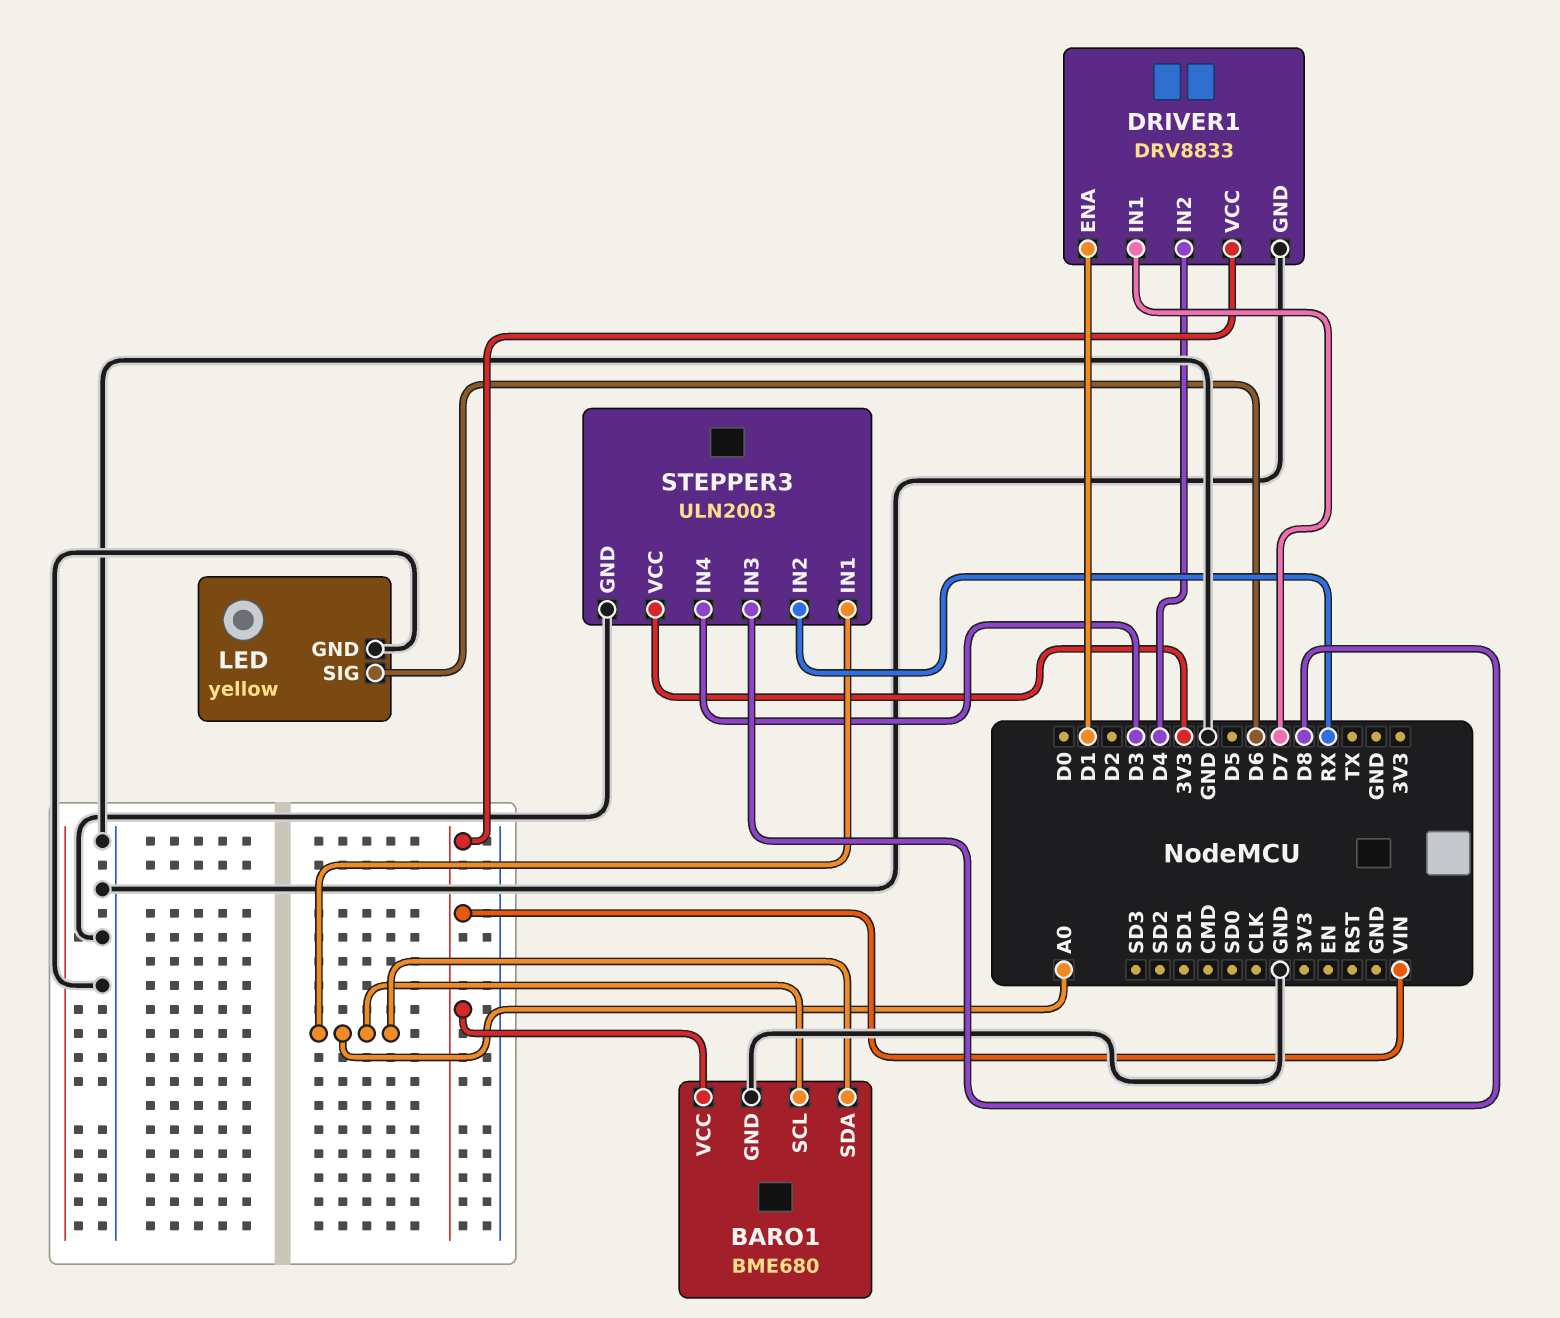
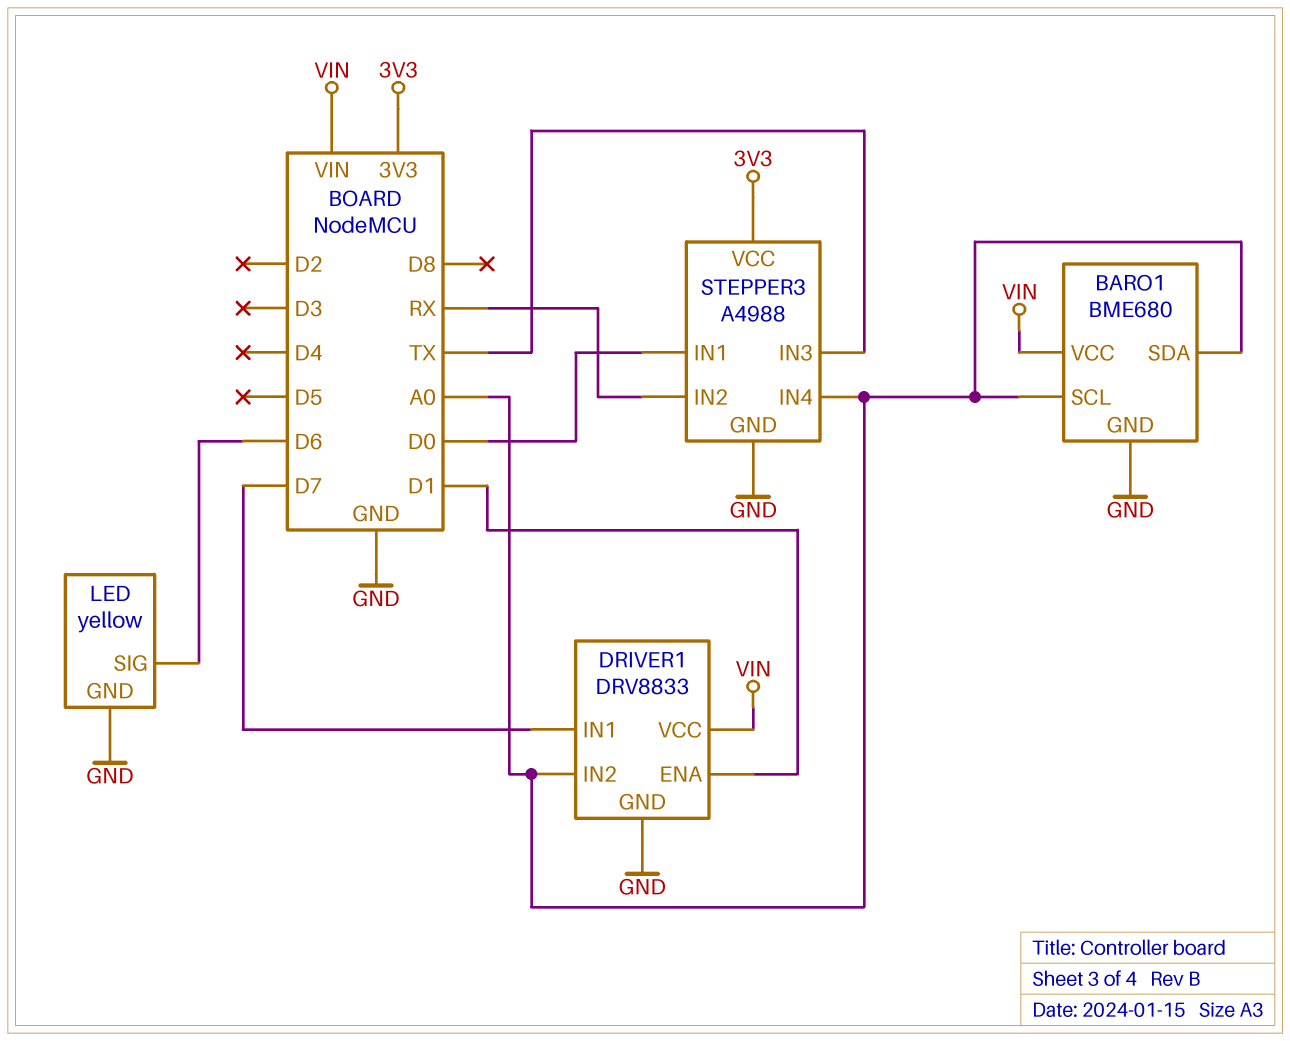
DRIVER1 pin IN2: D4 -> A0
STEPPER3: ULN2003 -> A4988
STEPPER3 pin IN1: A0 -> D0
STEPPER3 pin IN3: D8 -> TX
STEPPER3 pin IN4: D3 -> A0

